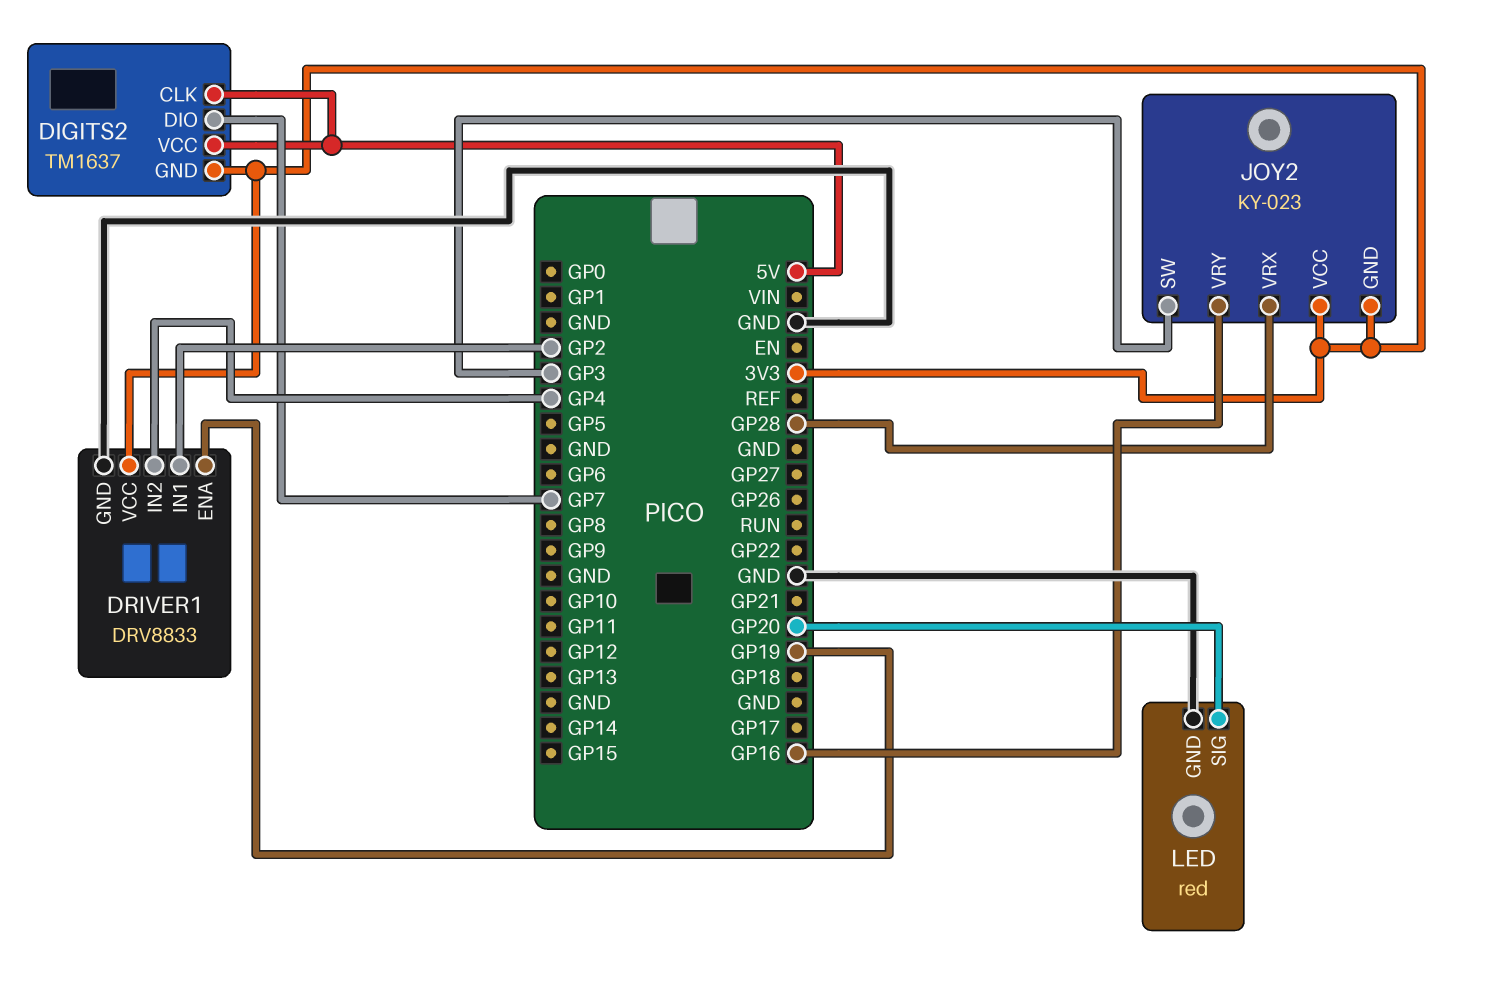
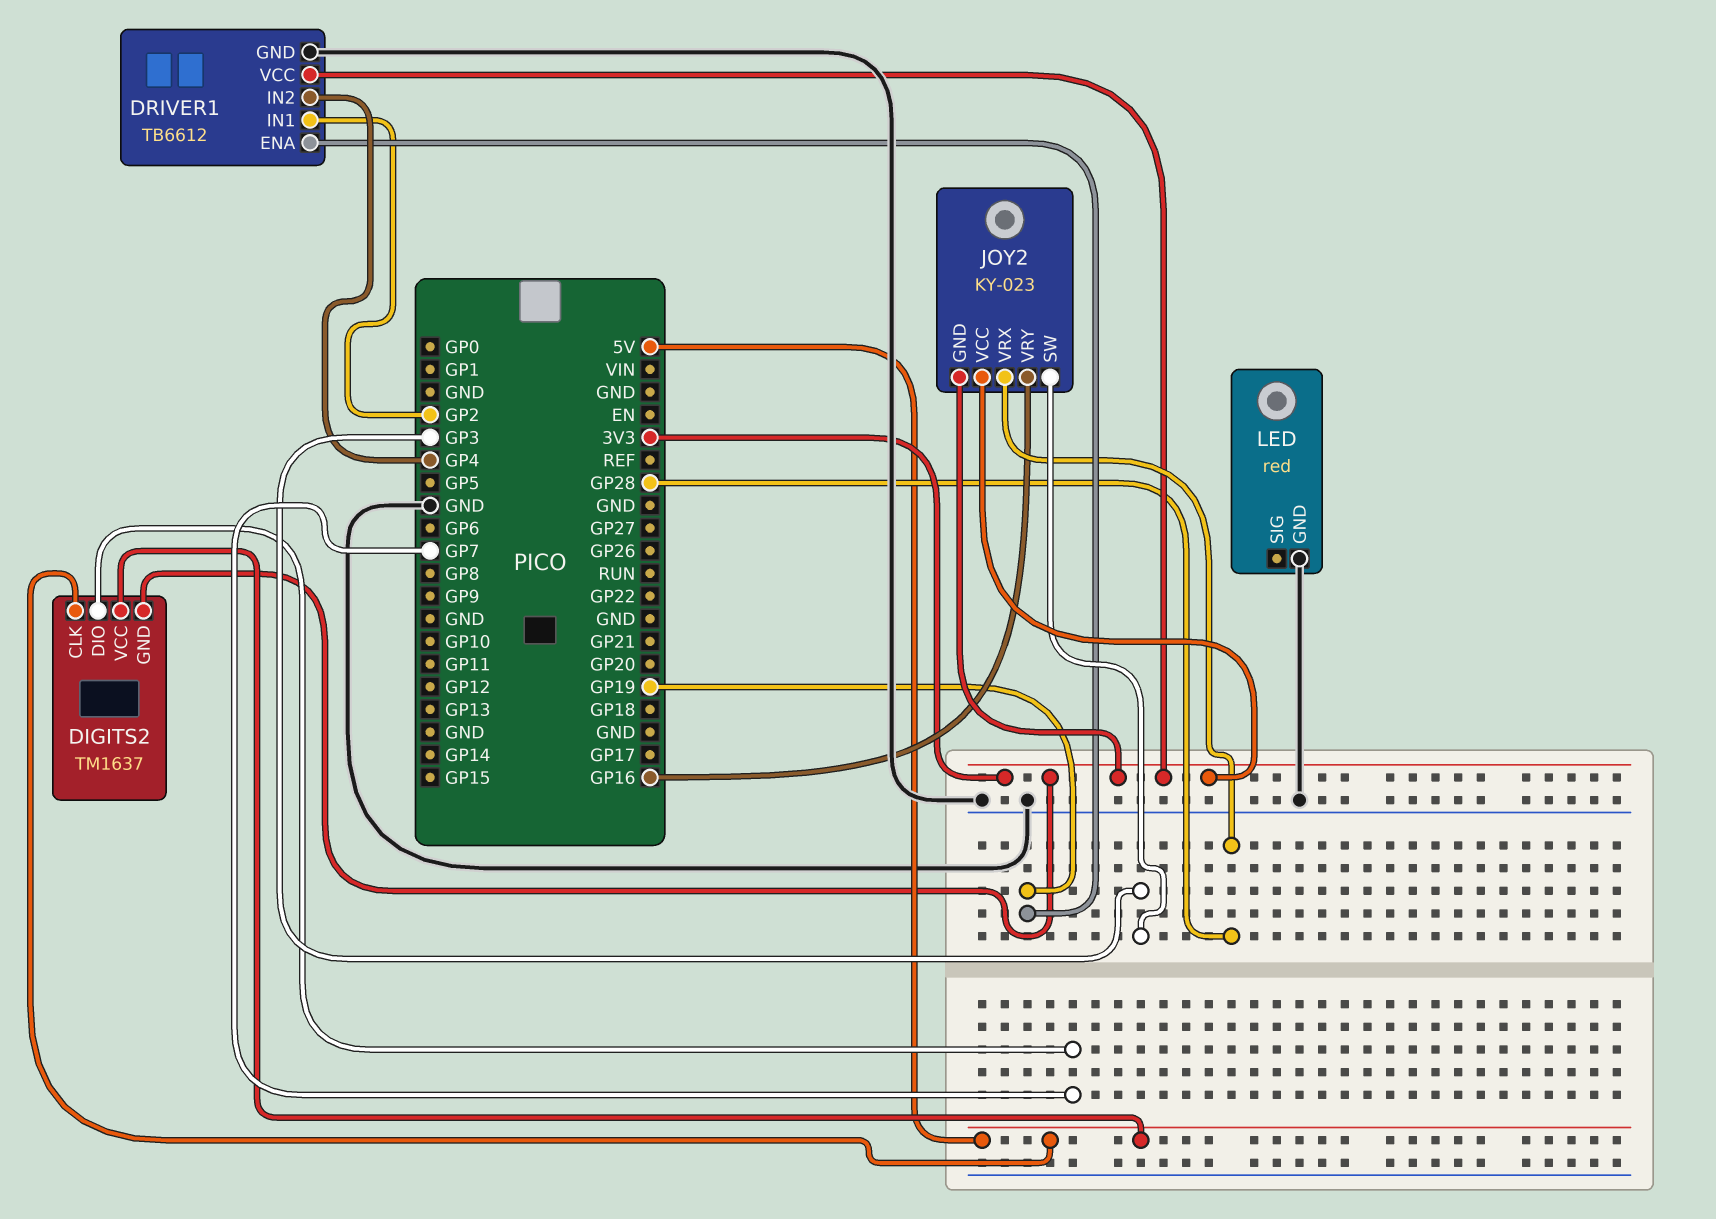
DRIVER1: DRV8833 -> TB6612
LED pin SIG: GP20 -> none

